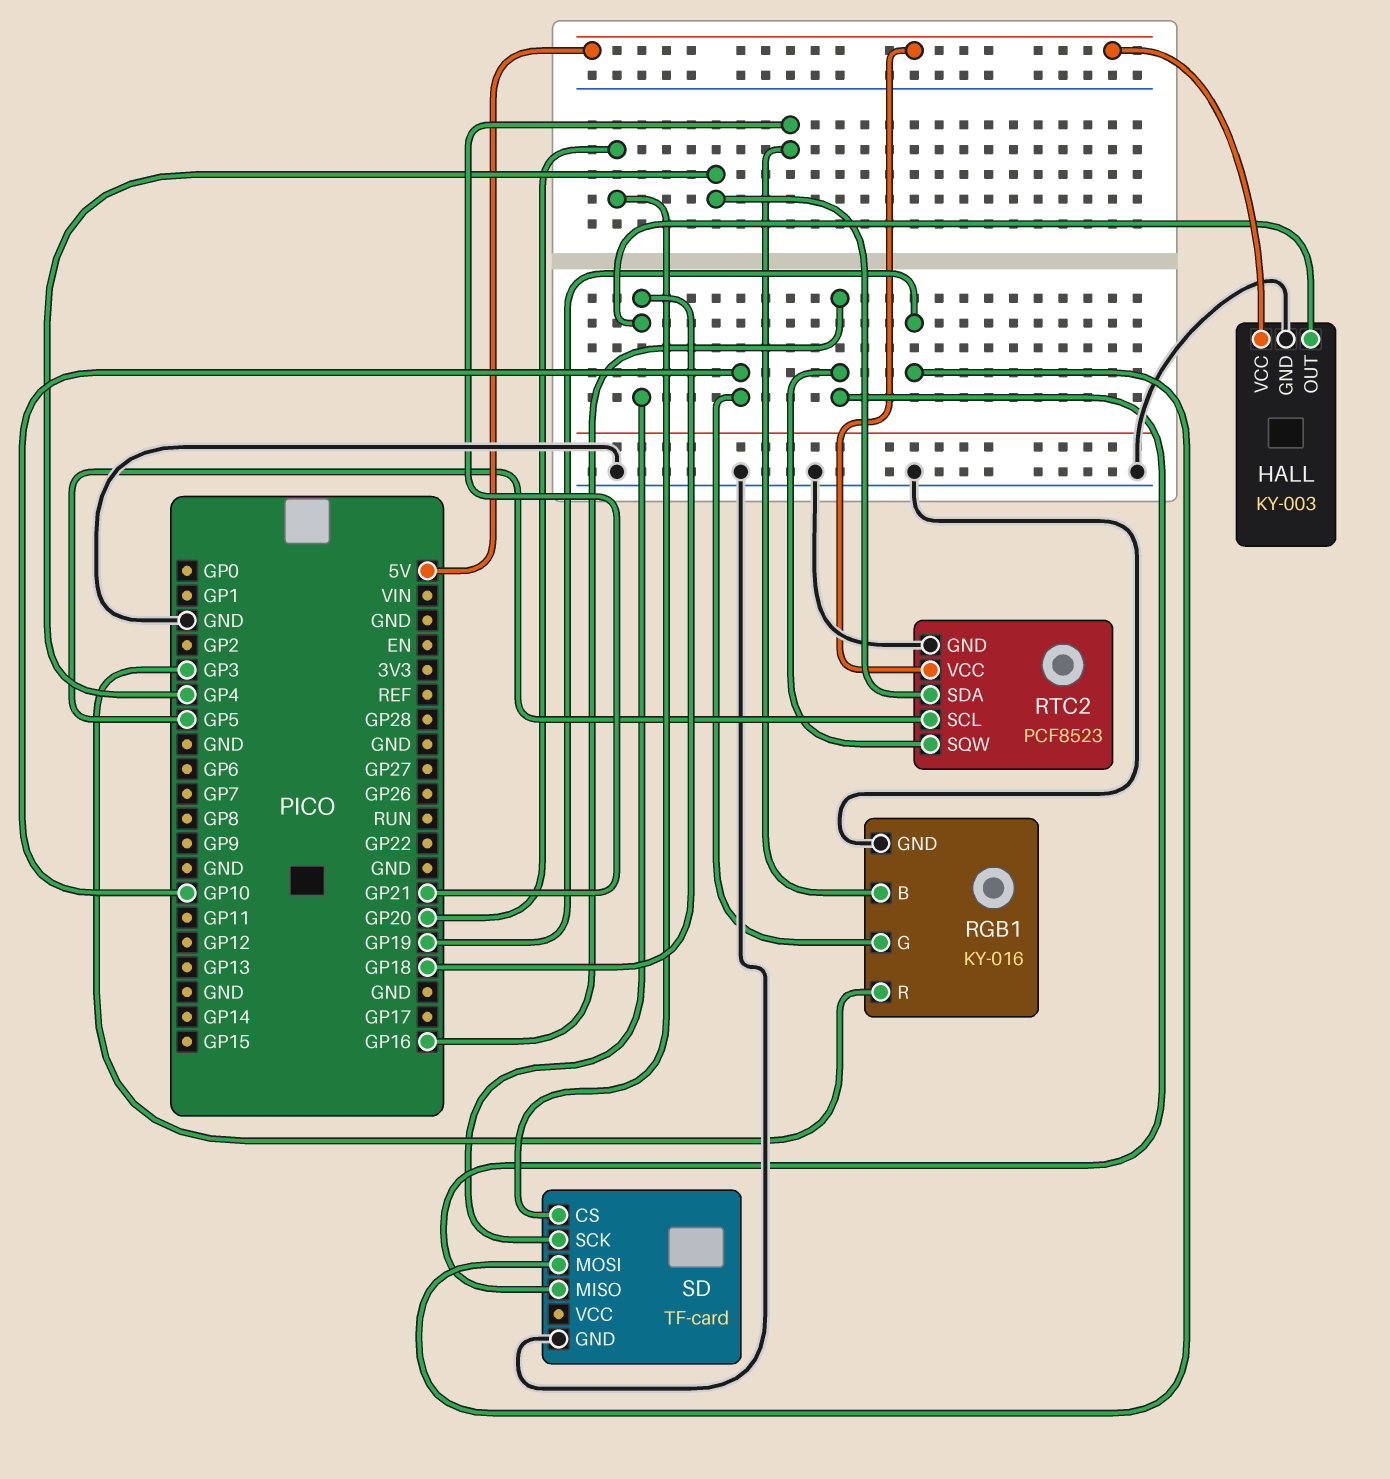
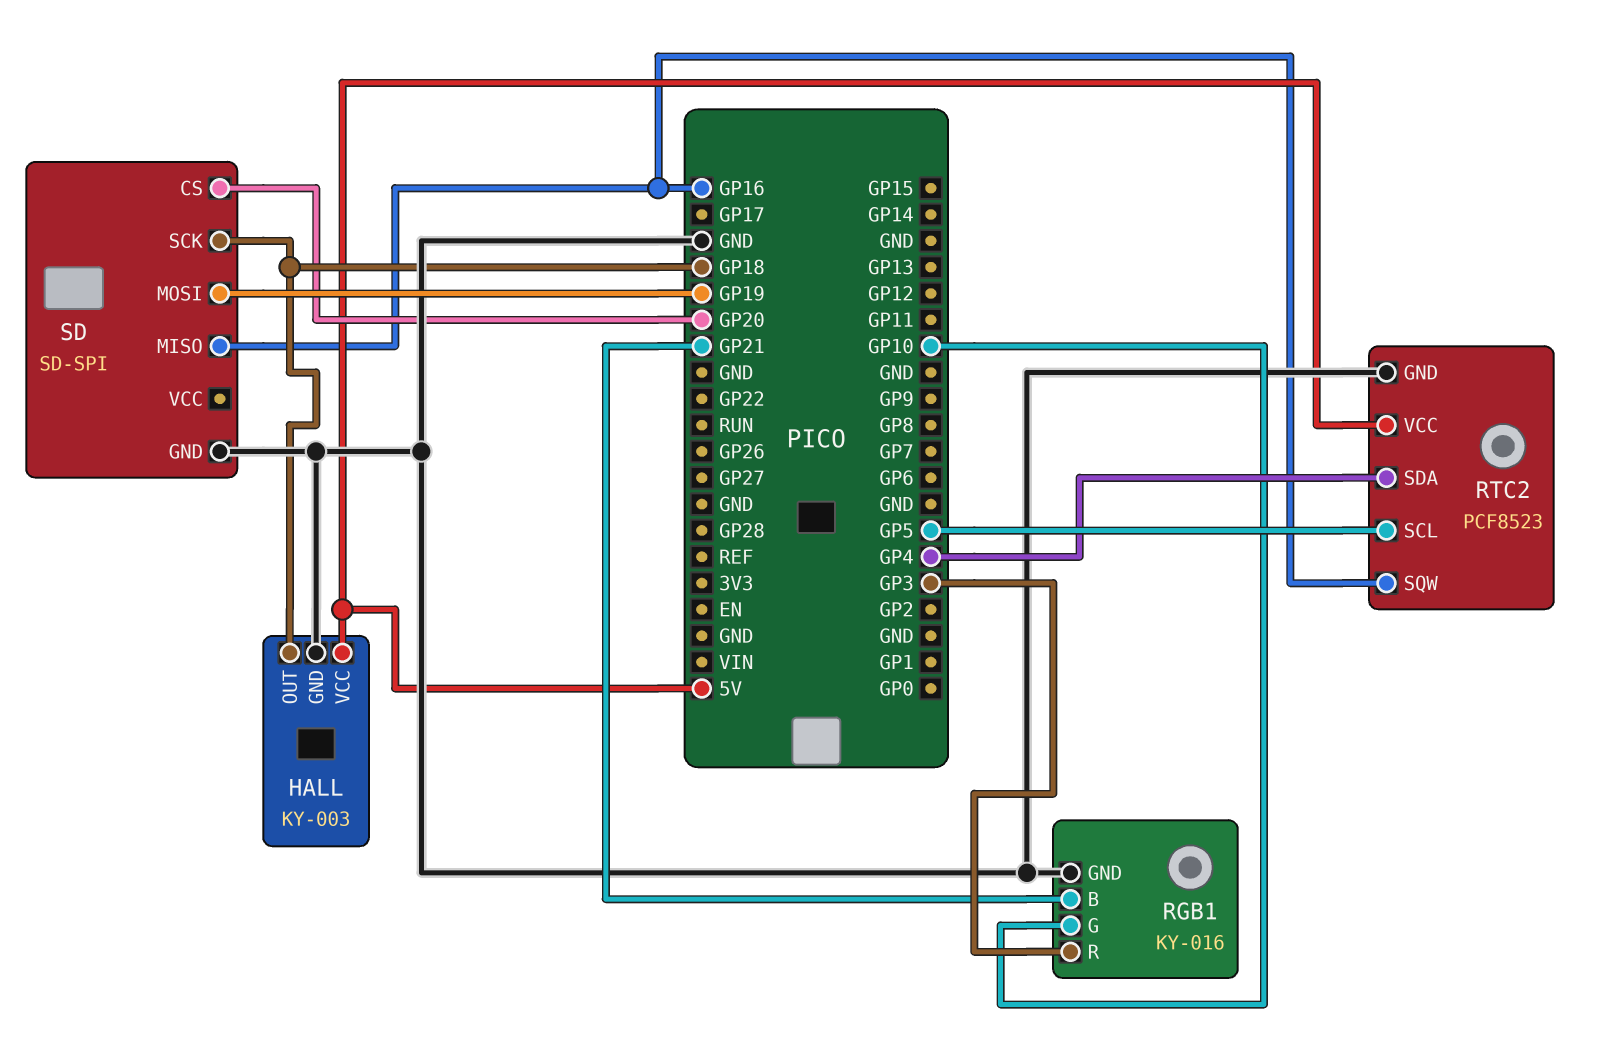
SD: TF-card -> SD-SPI

